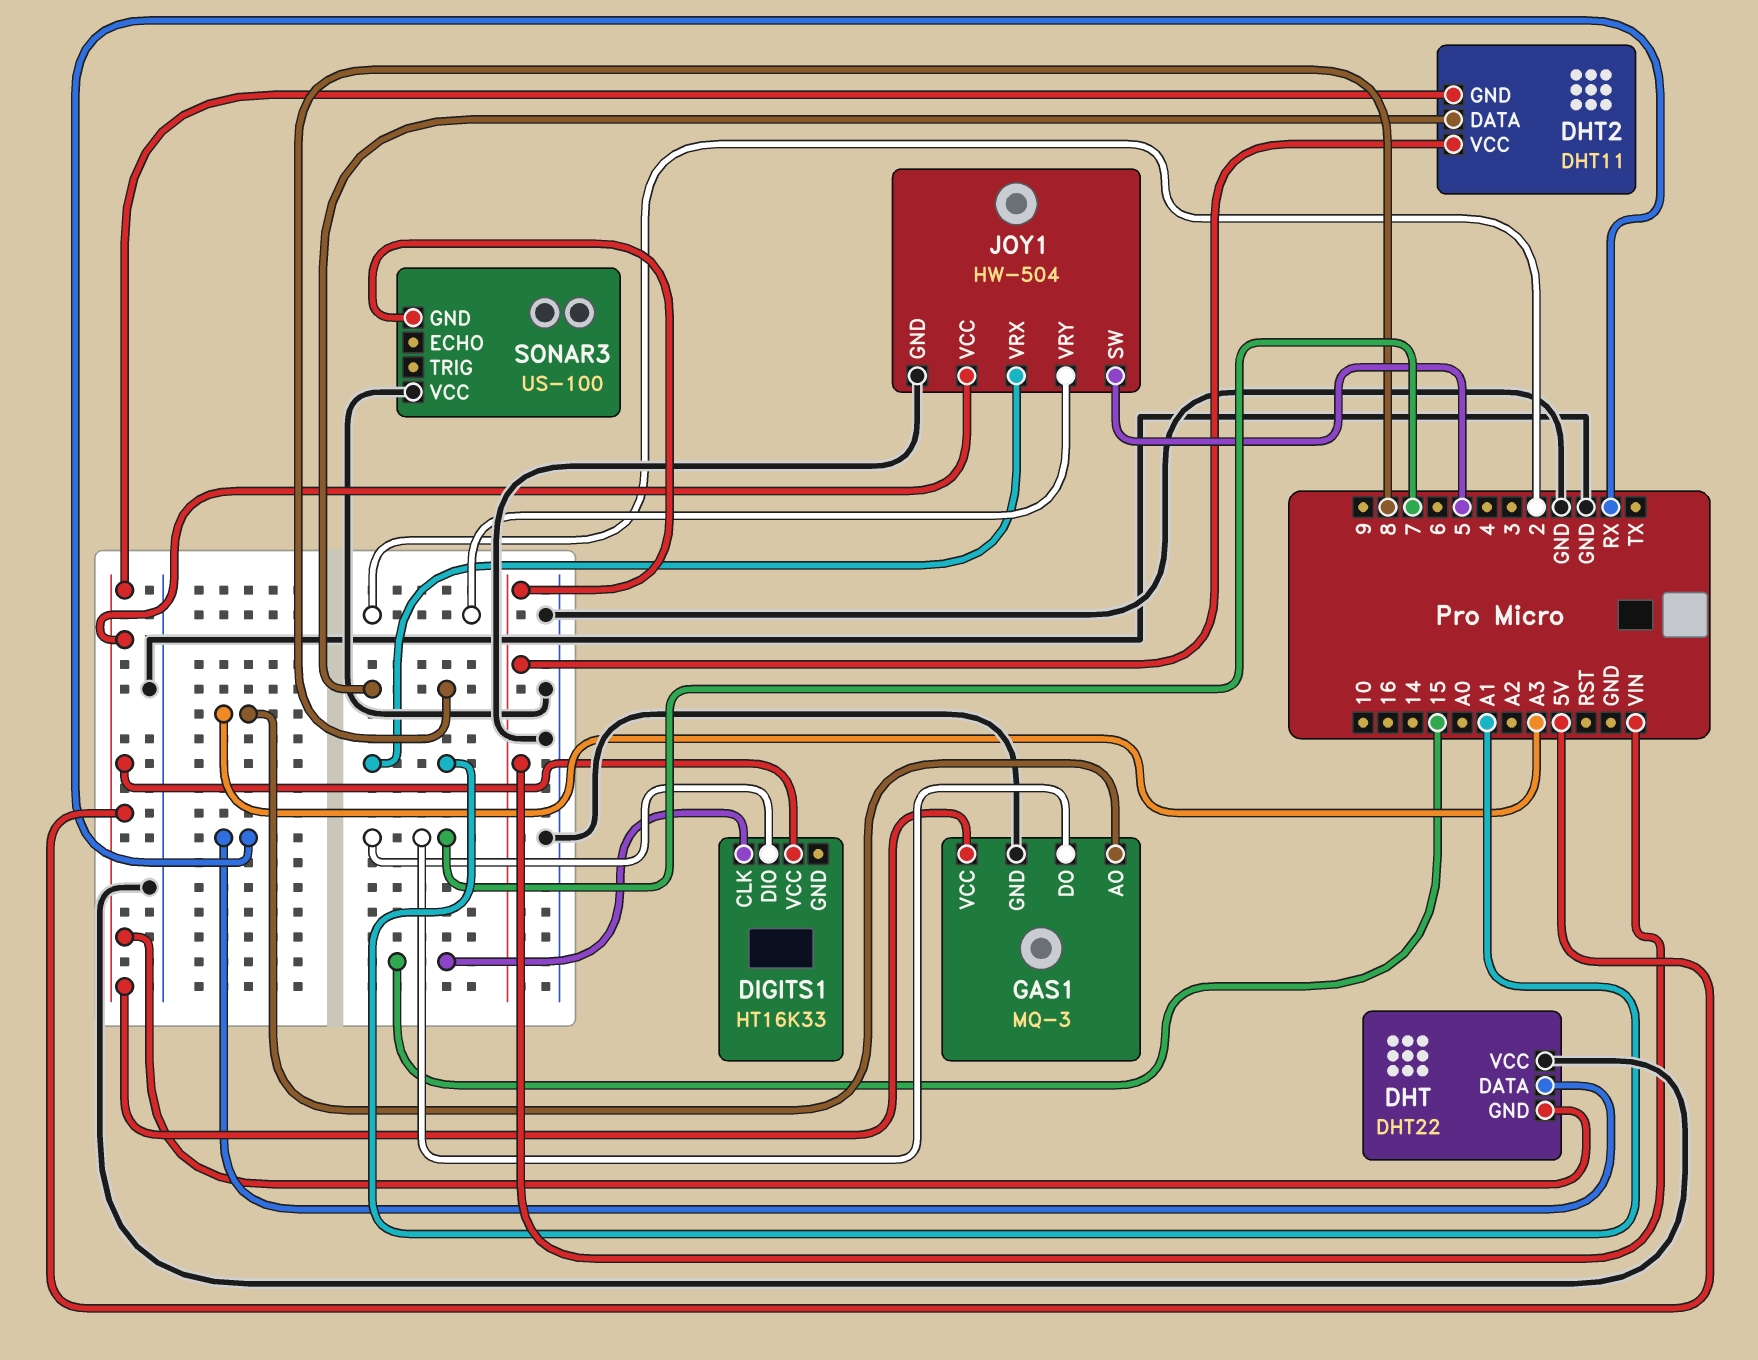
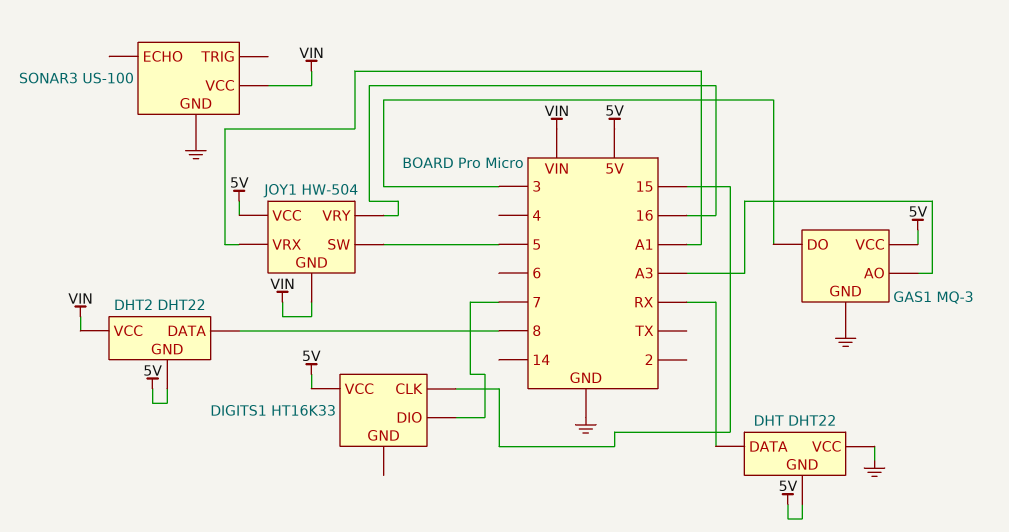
DHT2: DHT11 -> DHT22
GAS1 pin DO: 7 -> 3
JOY1 pin GND: GND -> VIN
JOY1 pin VRY: 2 -> 16
SONAR3 pin GND: VIN -> GND
SONAR3 pin VCC: GND -> VIN

